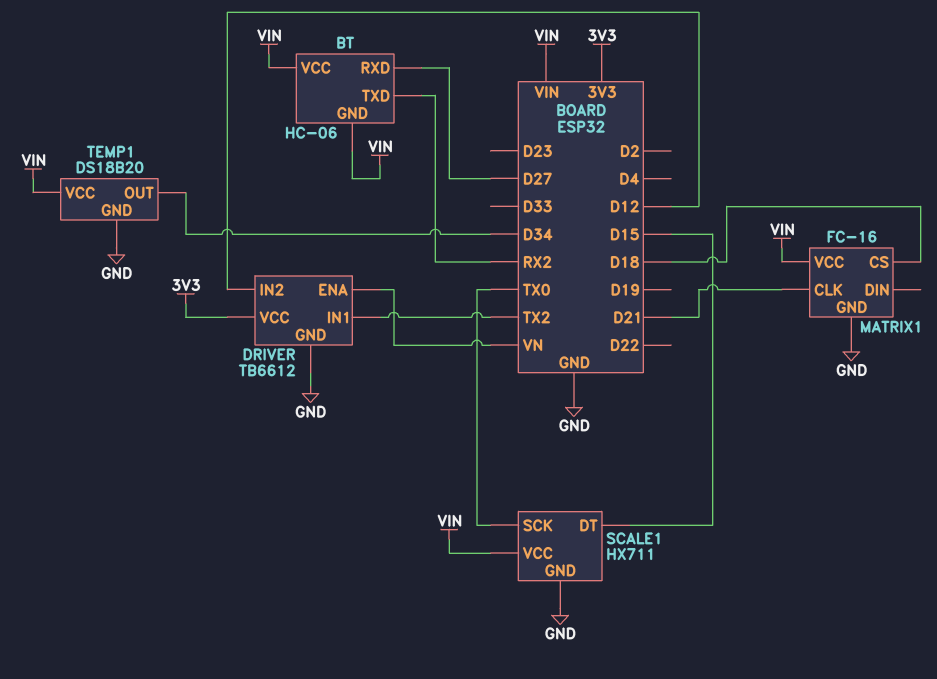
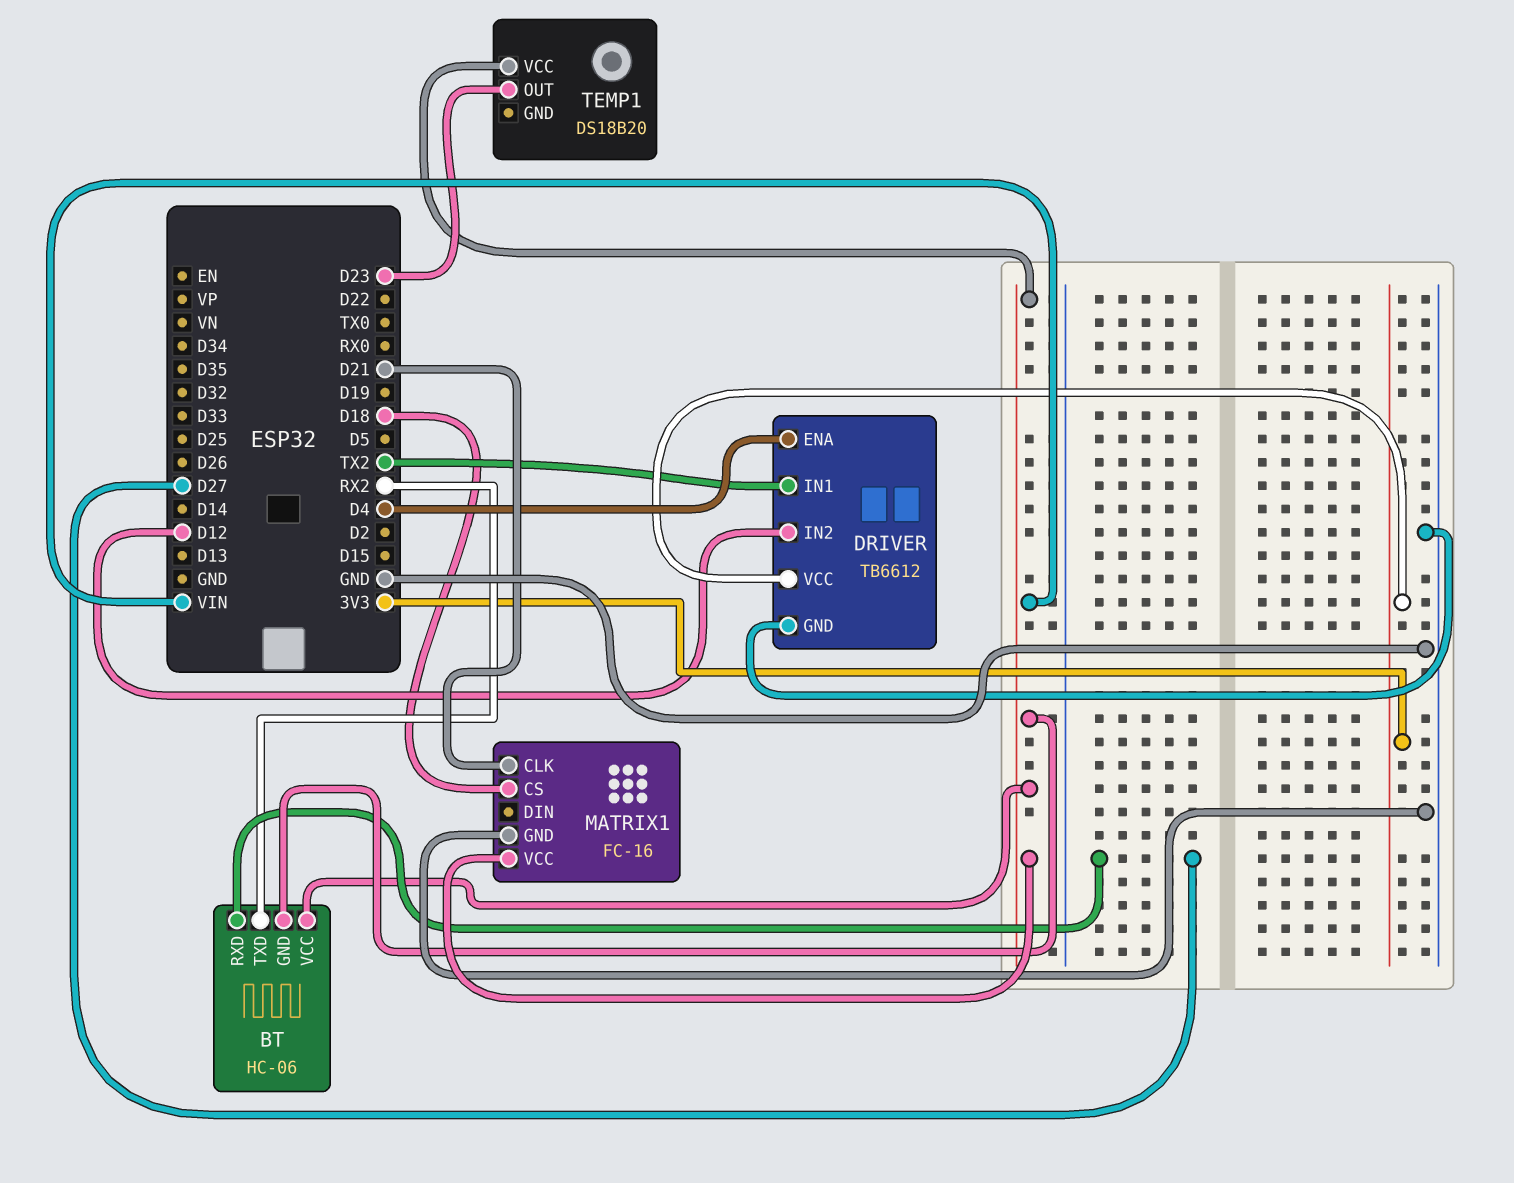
DRIVER pin ENA: VN -> D4
SCALE1: HX711 -> none
SCALE1 pin DT: D15 -> none
SCALE1 pin GND: GND -> none
SCALE1 pin SCK: TX0 -> none
SCALE1 pin VCC: VIN -> none
TEMP1 pin GND: GND -> none
TEMP1 pin OUT: D34 -> D23

